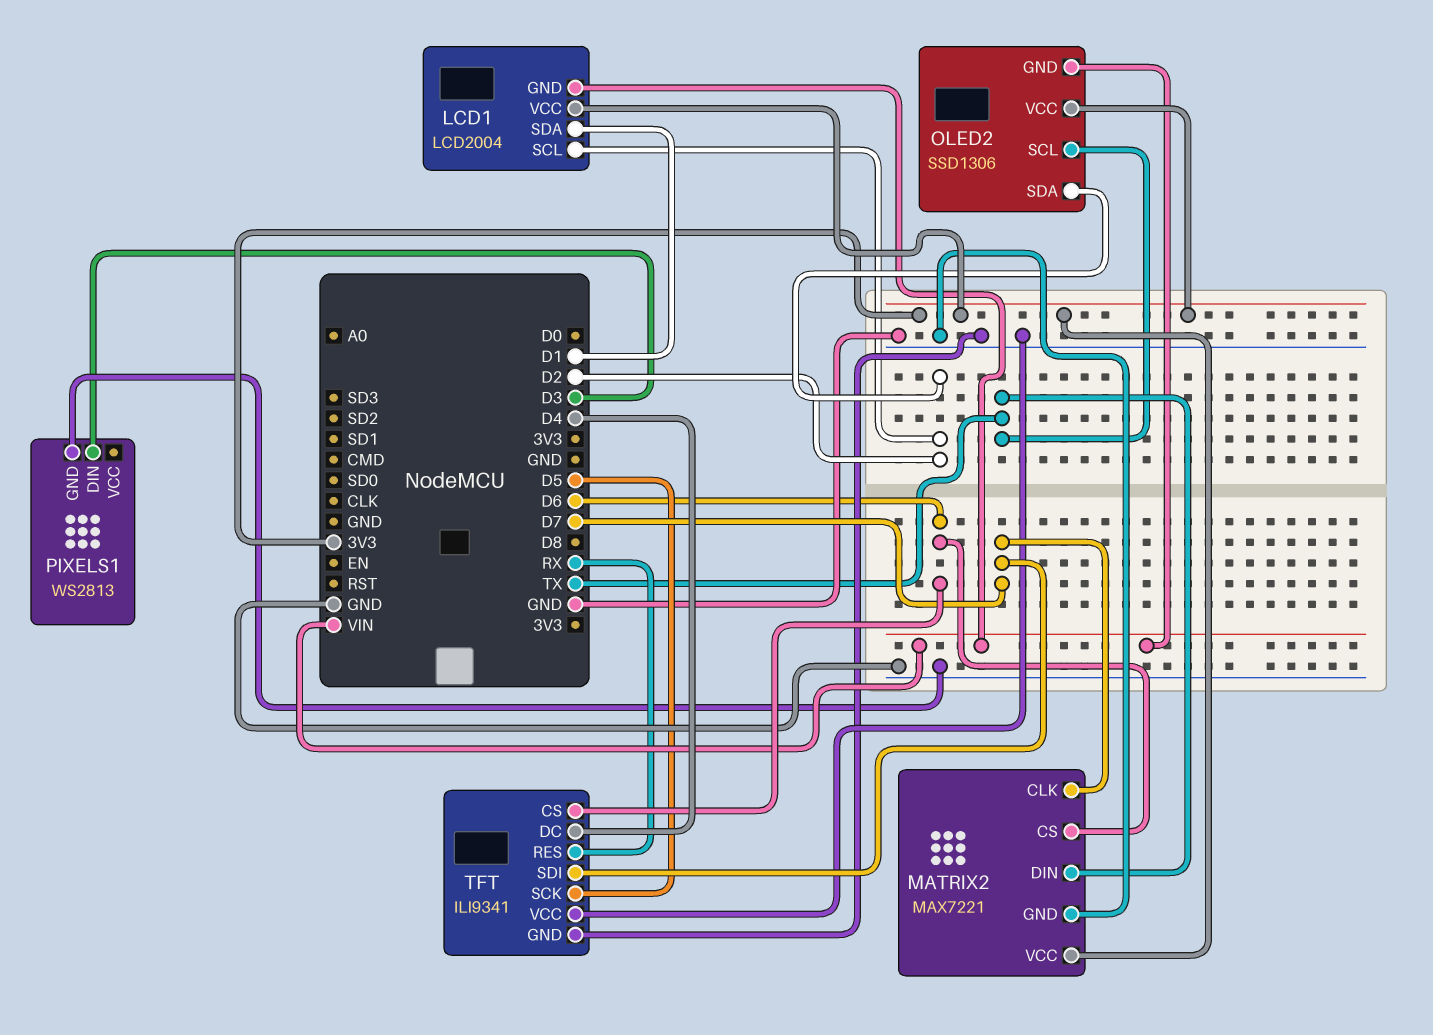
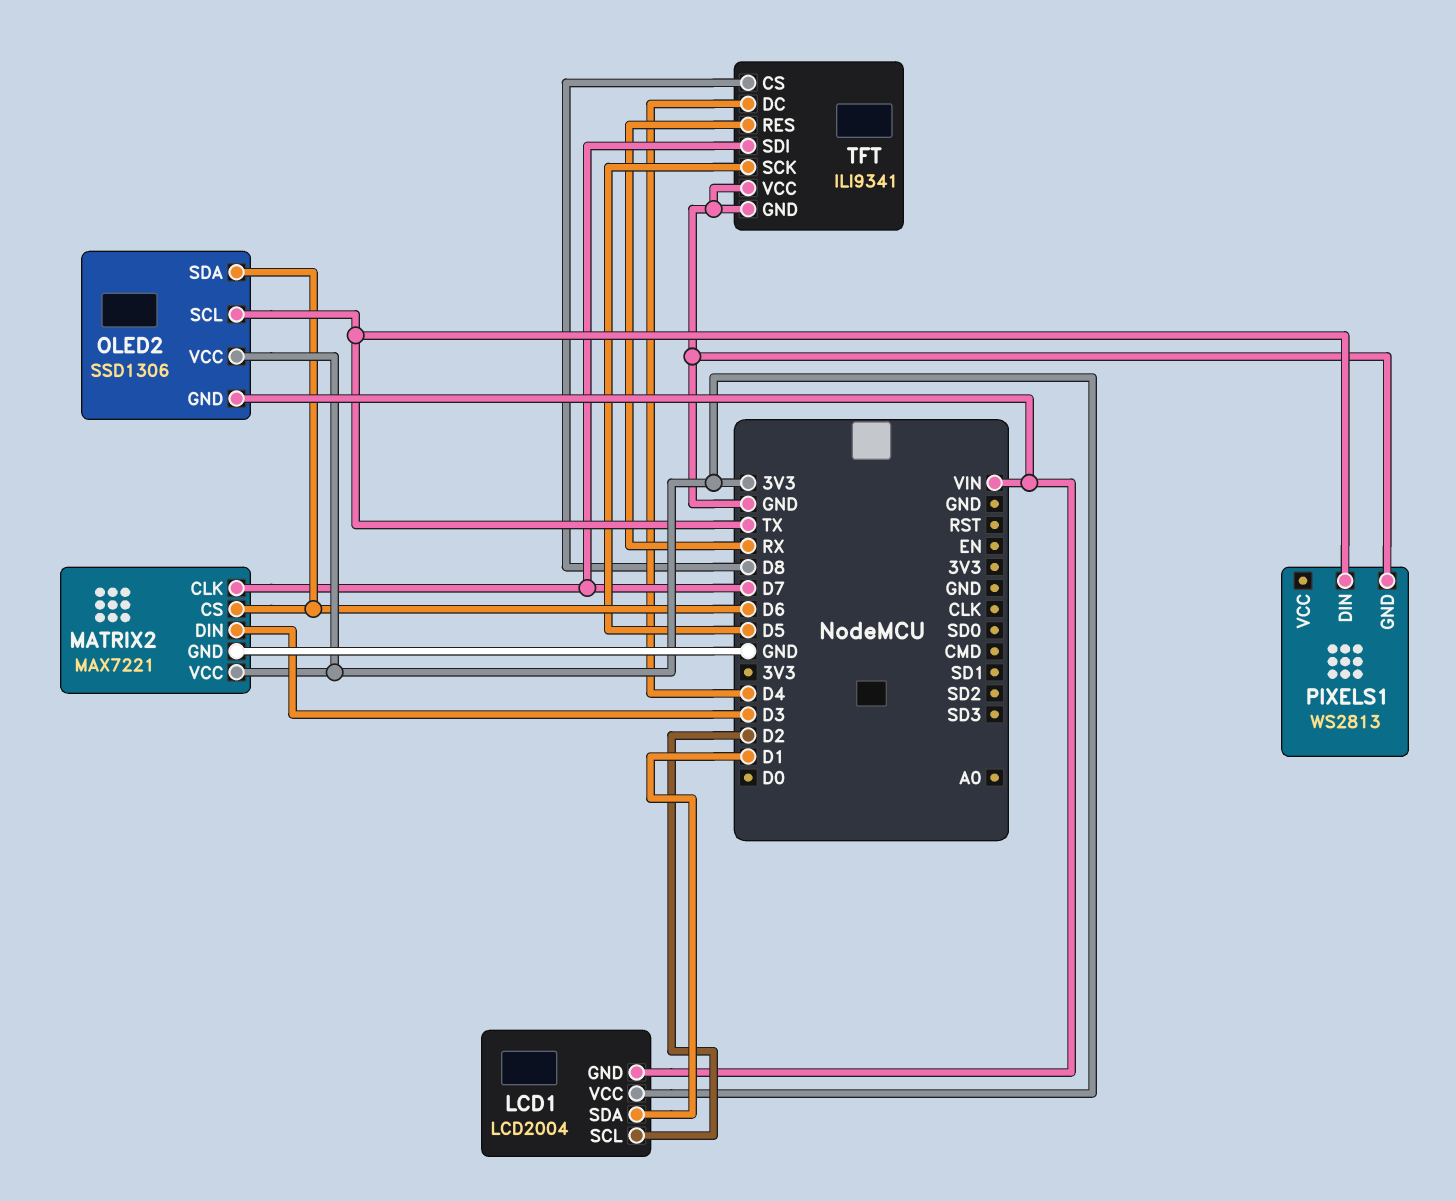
MATRIX2 pin DIN: TX -> D3
OLED2 pin SDA: D2 -> D6
PIXELS1 pin DIN: D3 -> TX
TFT pin CS: D6 -> D8

